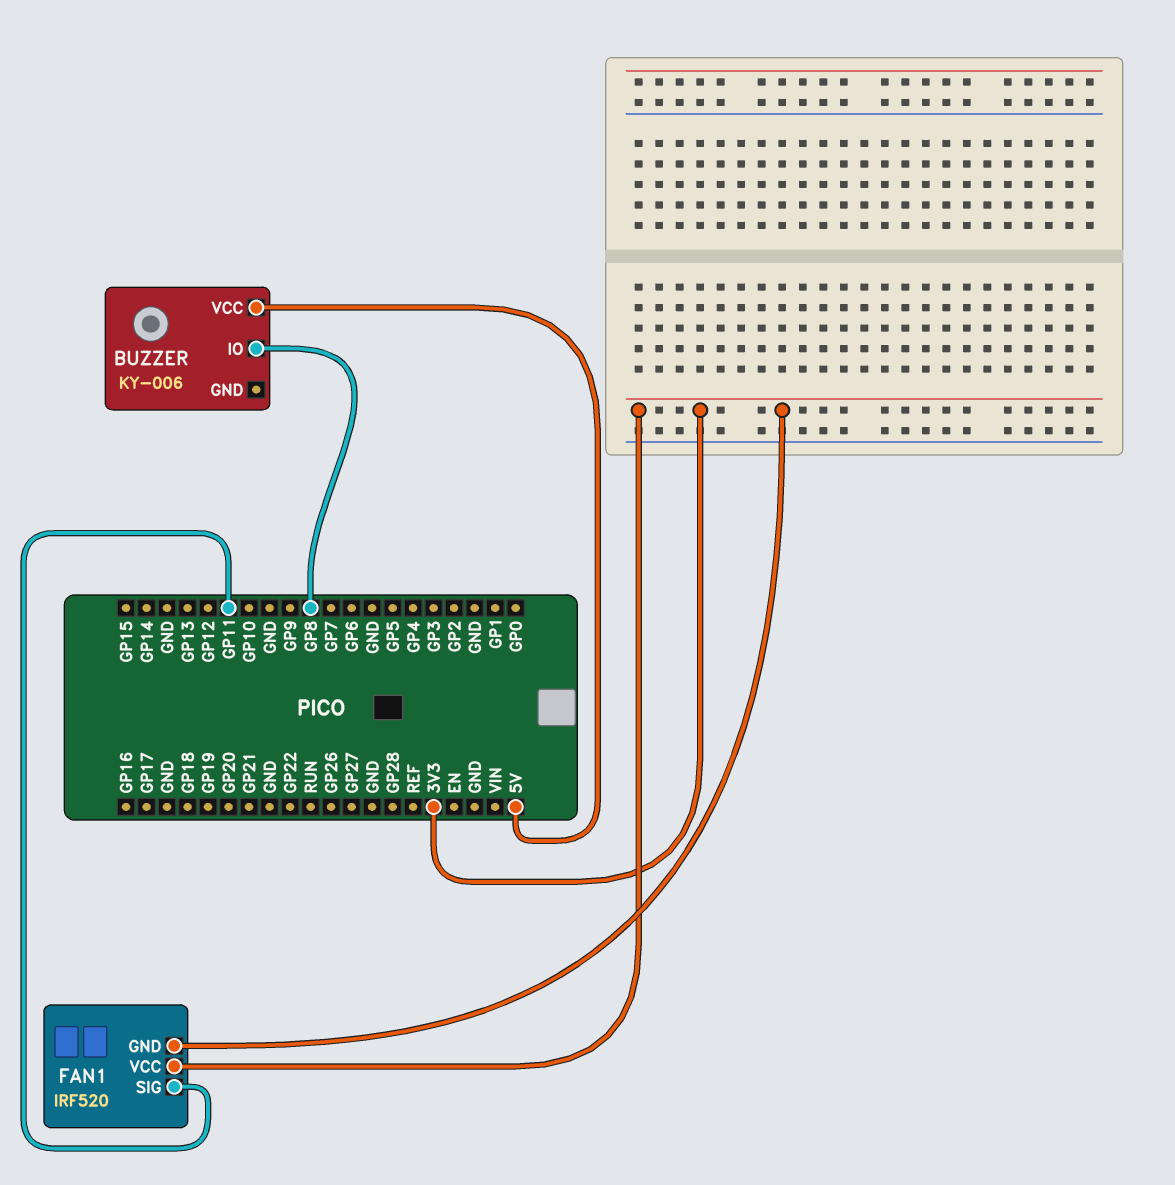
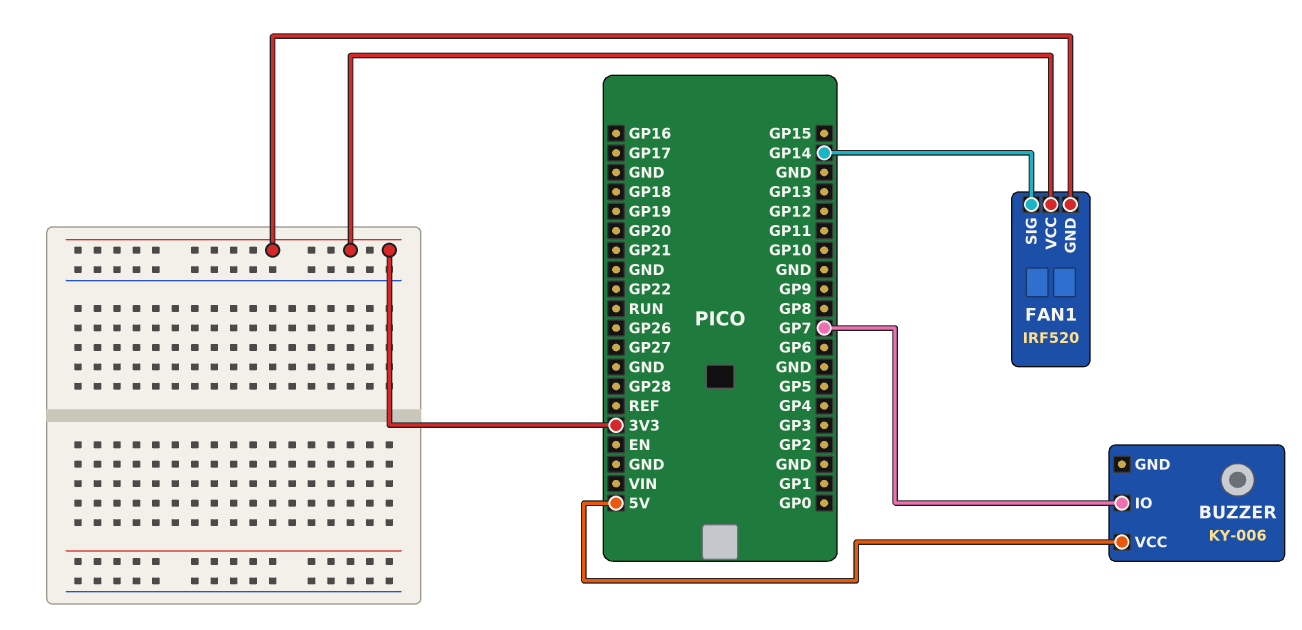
BUZZER pin IO: GP8 -> GP7
FAN1 pin SIG: GP11 -> GP14

